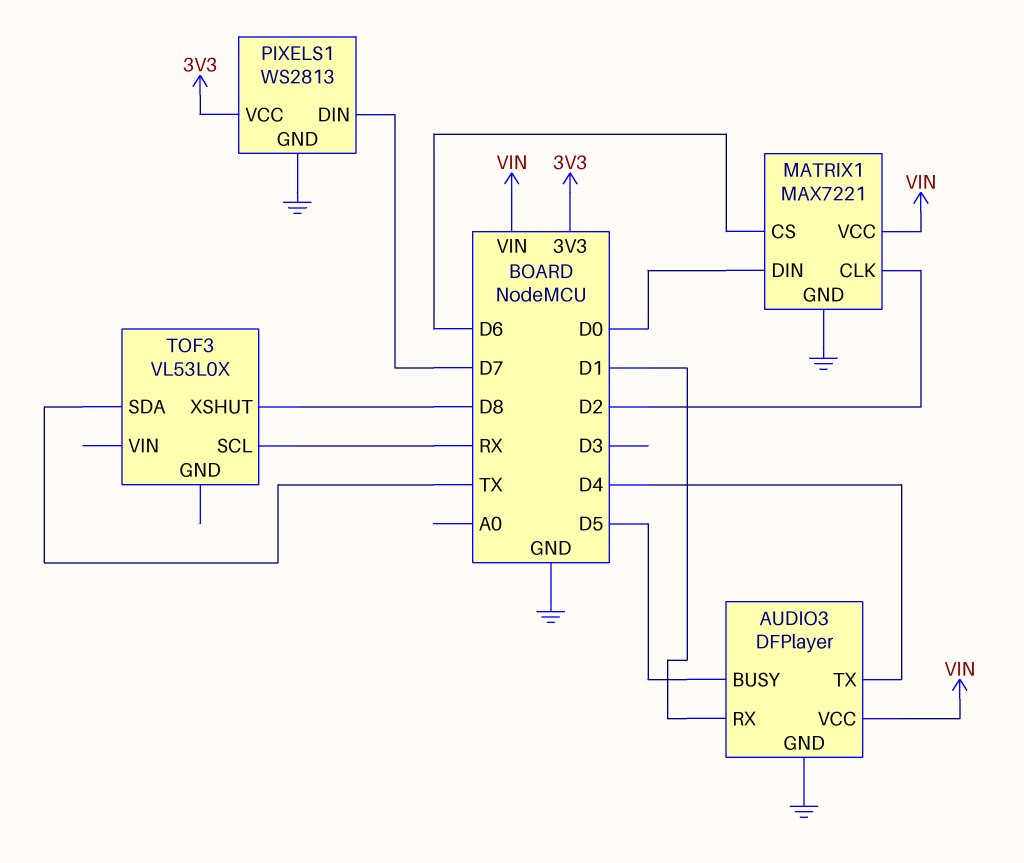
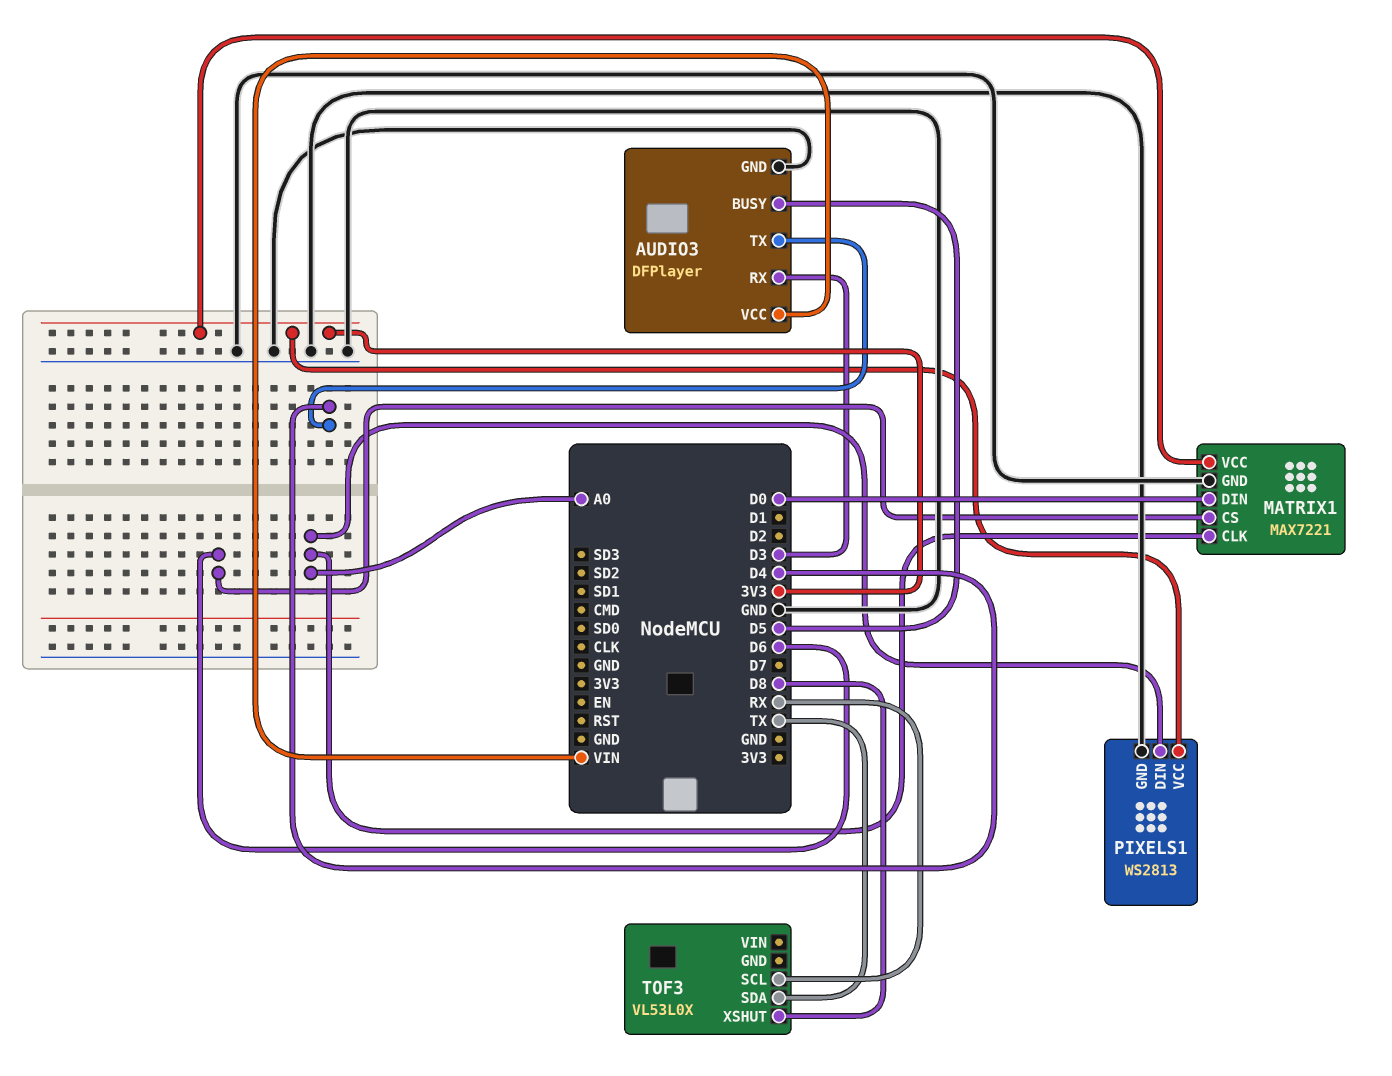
AUDIO3 pin RX: D1 -> D3
MATRIX1 pin CLK: D2 -> A0
MATRIX1 pin VCC: VIN -> 3V3
PIXELS1 pin DIN: D7 -> A0

